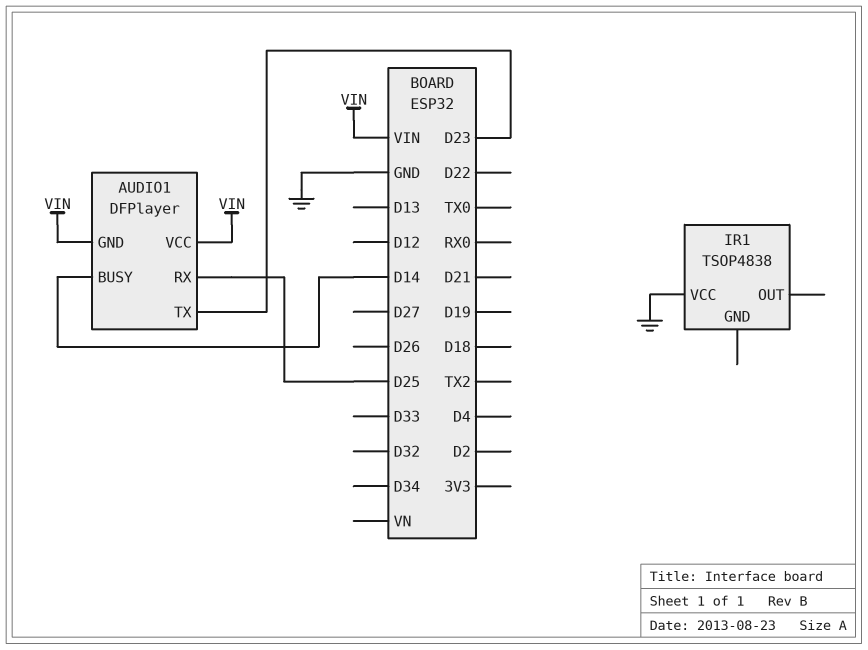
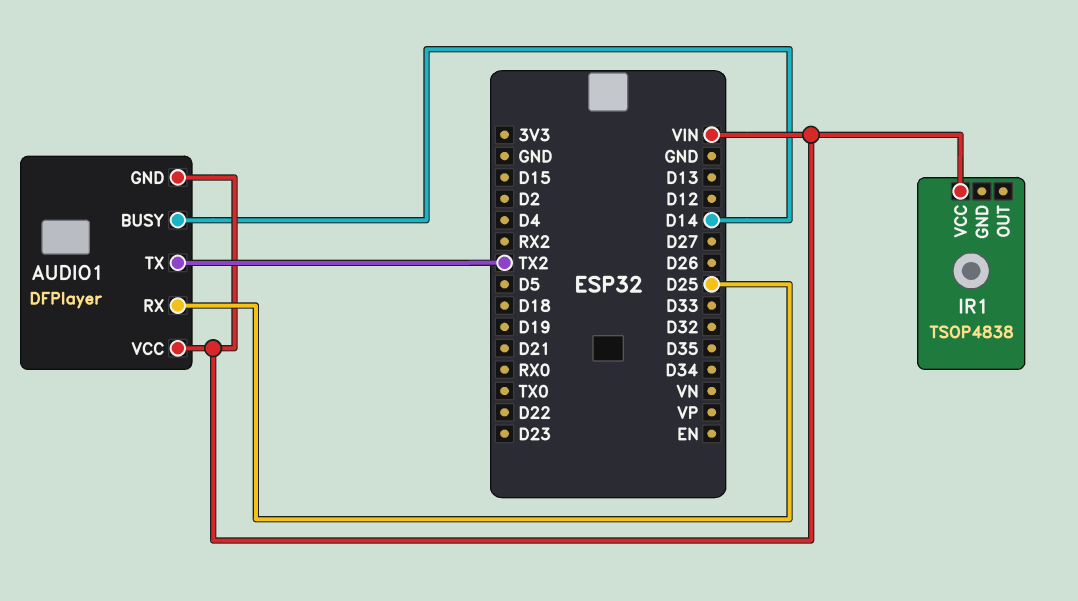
AUDIO1 pin TX: D23 -> TX2
IR1 pin VCC: GND -> VIN

